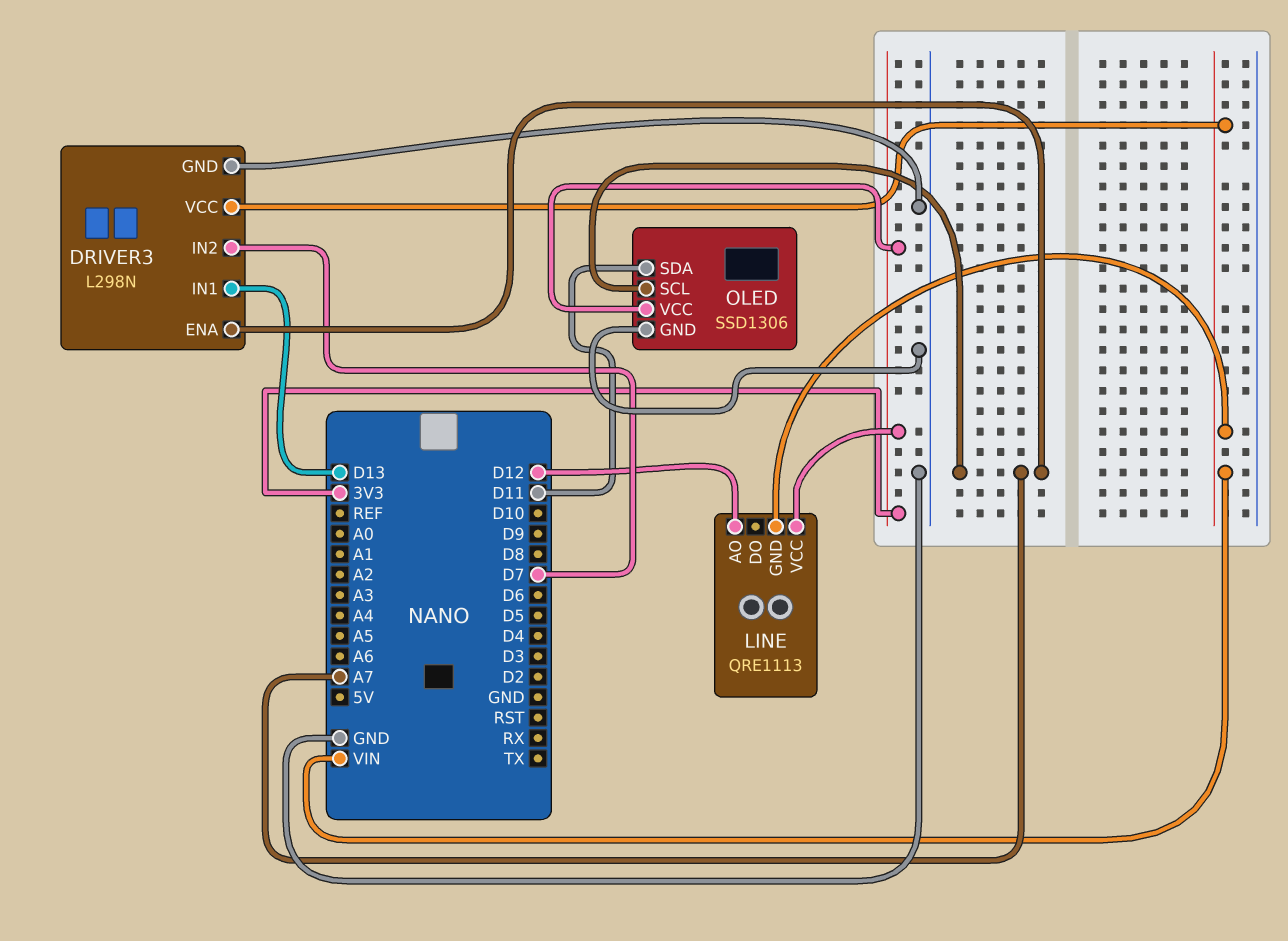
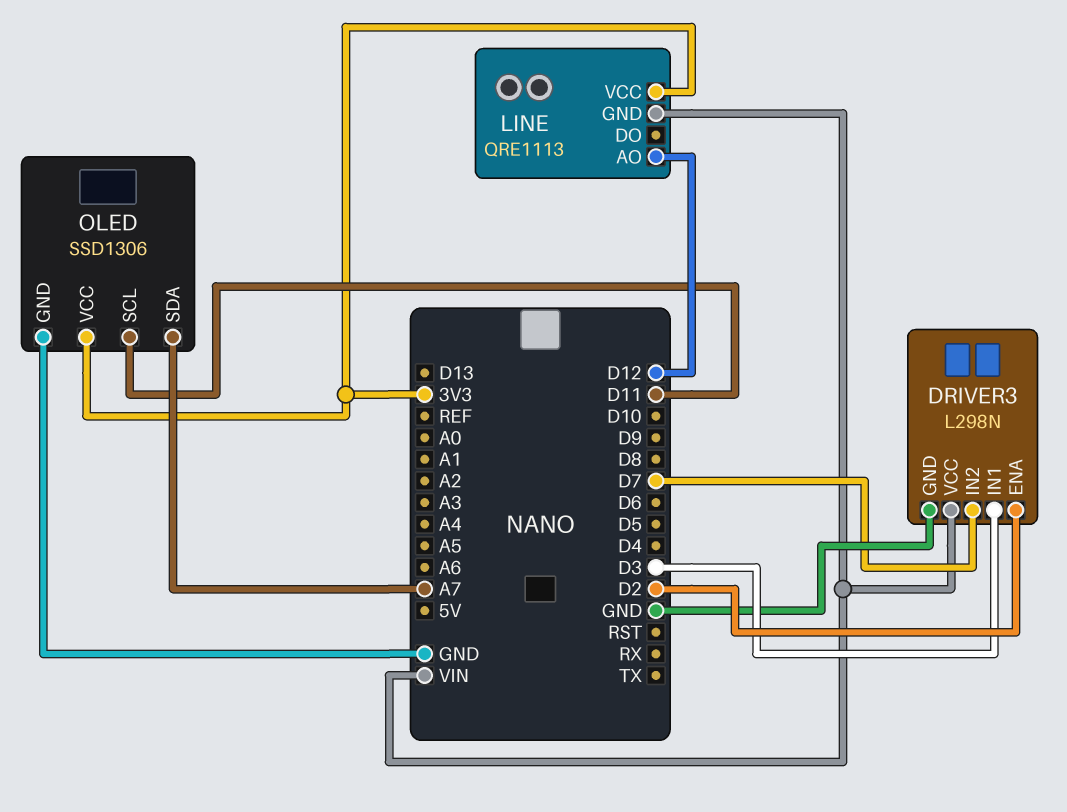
DRIVER3 pin ENA: A7 -> D2
DRIVER3 pin IN1: D13 -> D3
OLED pin SCL: A7 -> D11
OLED pin SDA: D11 -> A7

